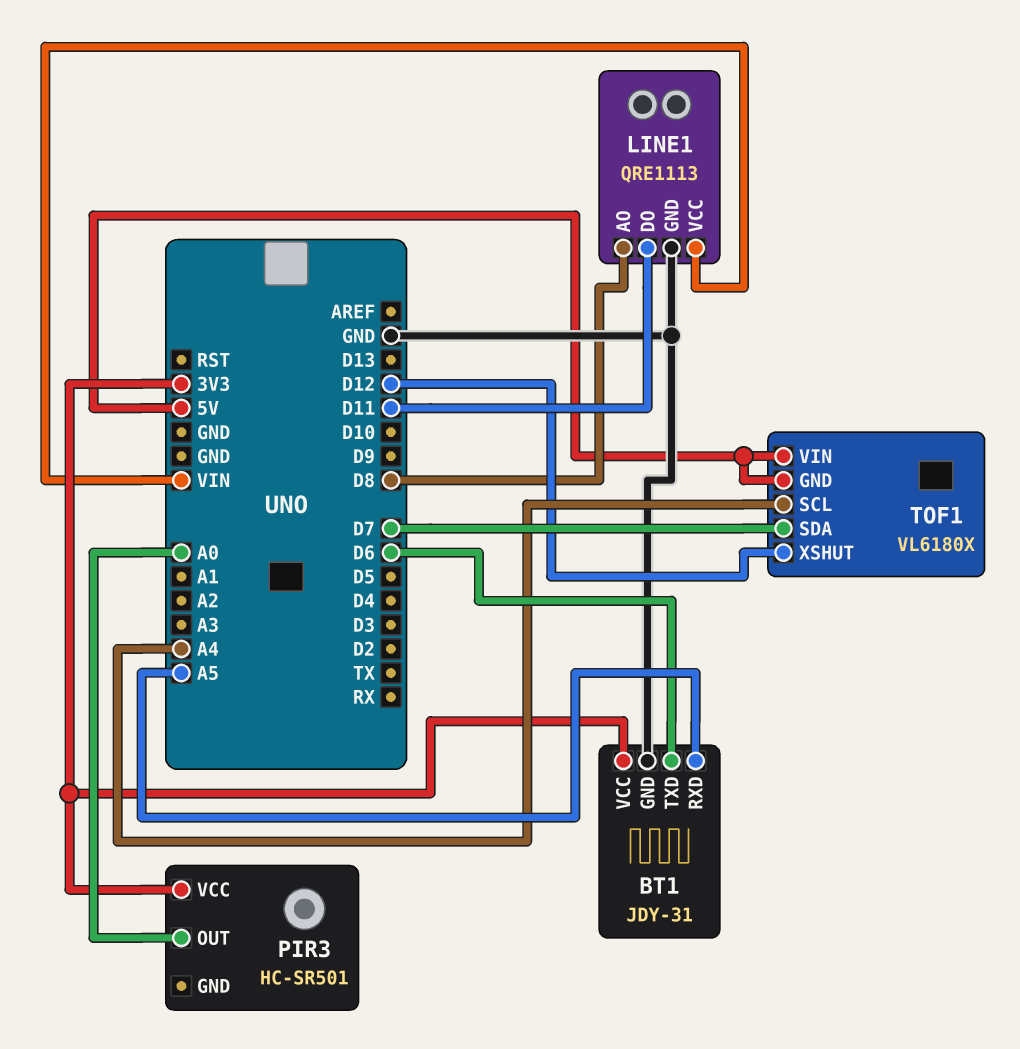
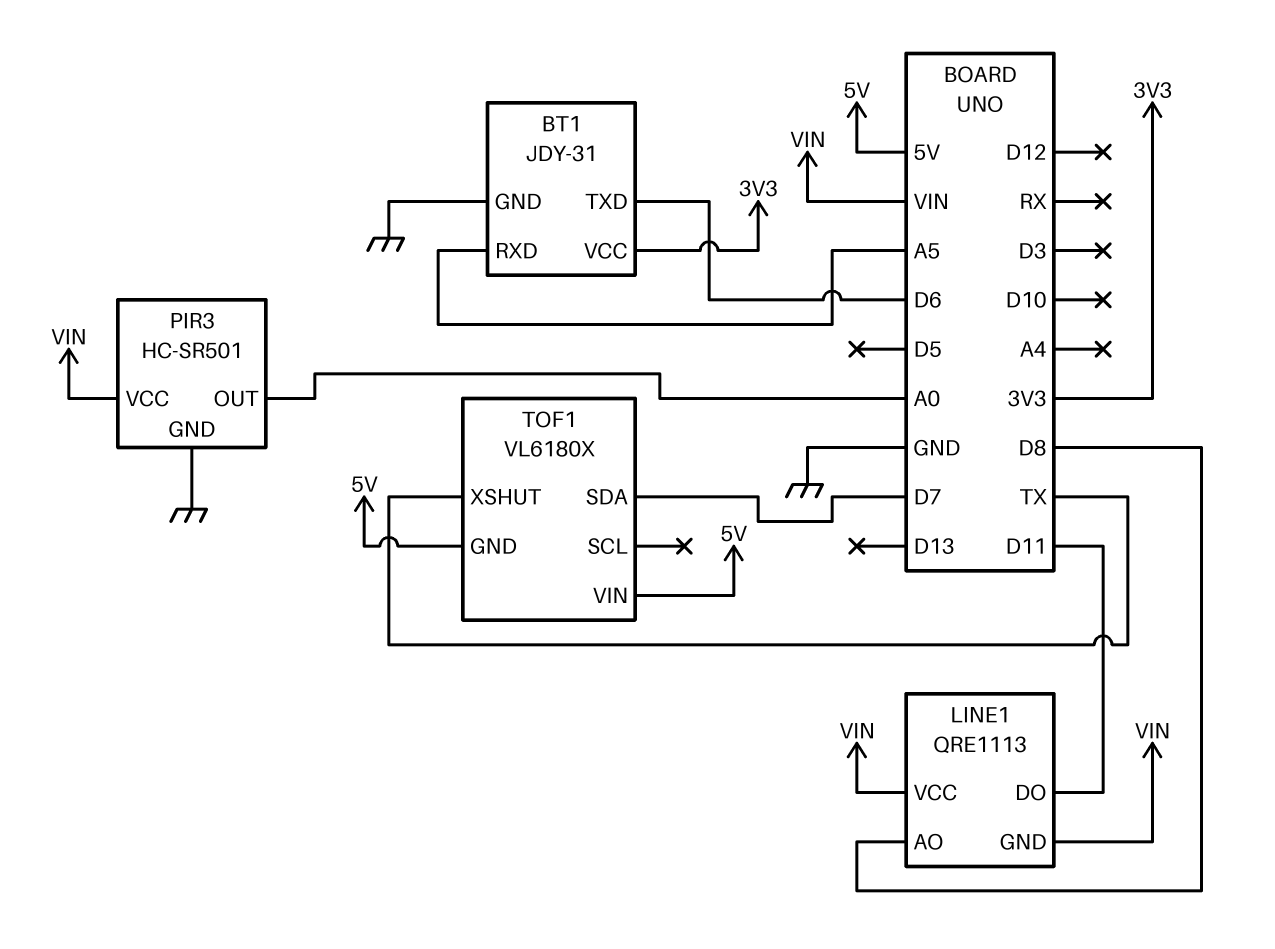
LINE1 pin GND: GND -> VIN
PIR3 pin GND: none -> GND
PIR3 pin VCC: 3V3 -> VIN
TOF1 pin SCL: A4 -> none
TOF1 pin XSHUT: D12 -> TX

